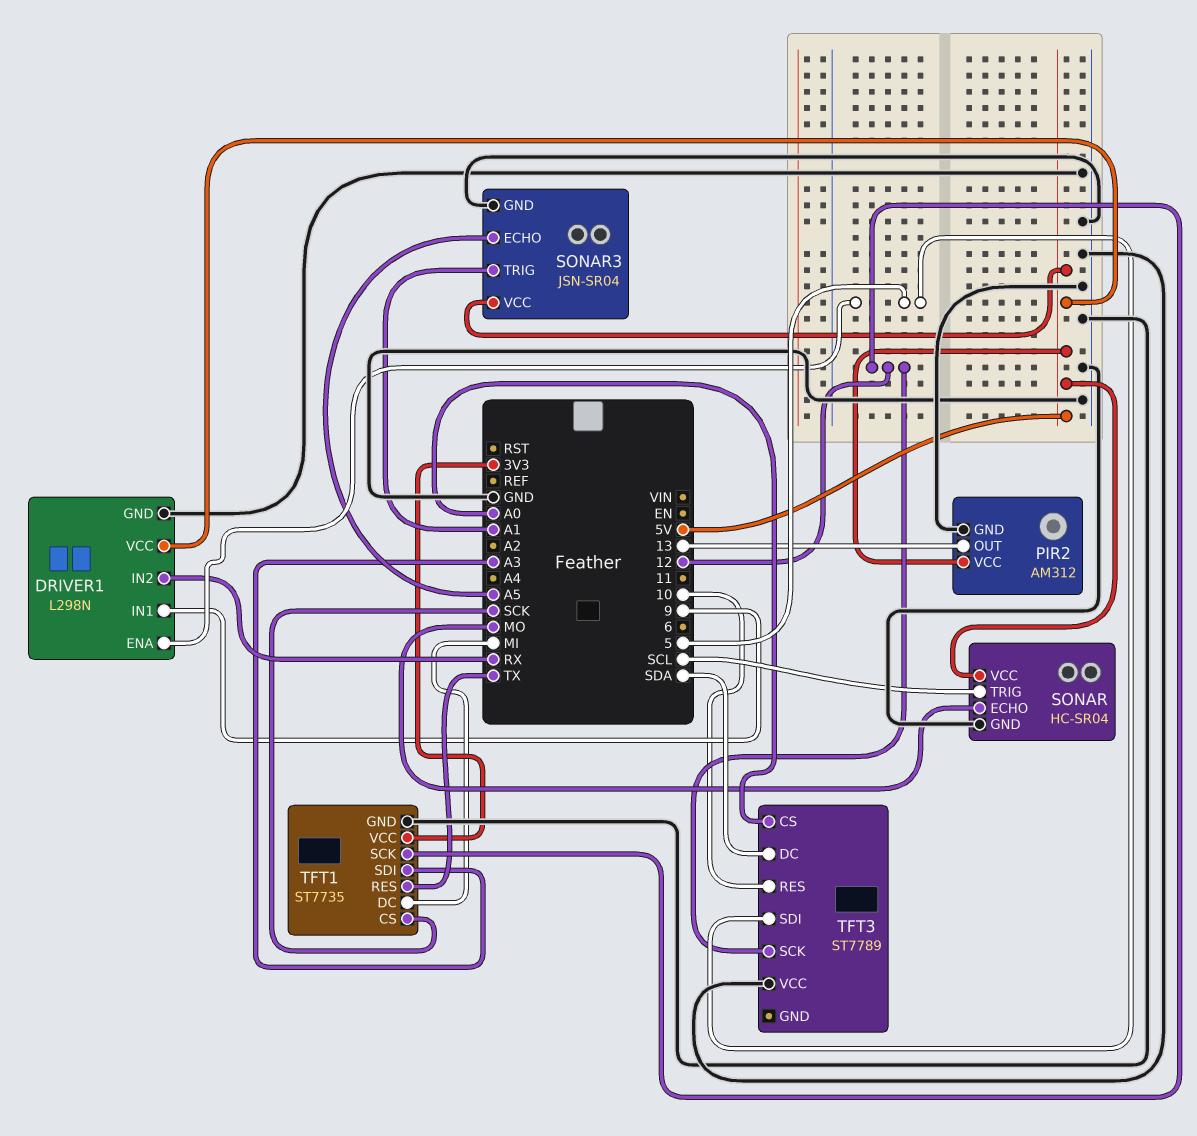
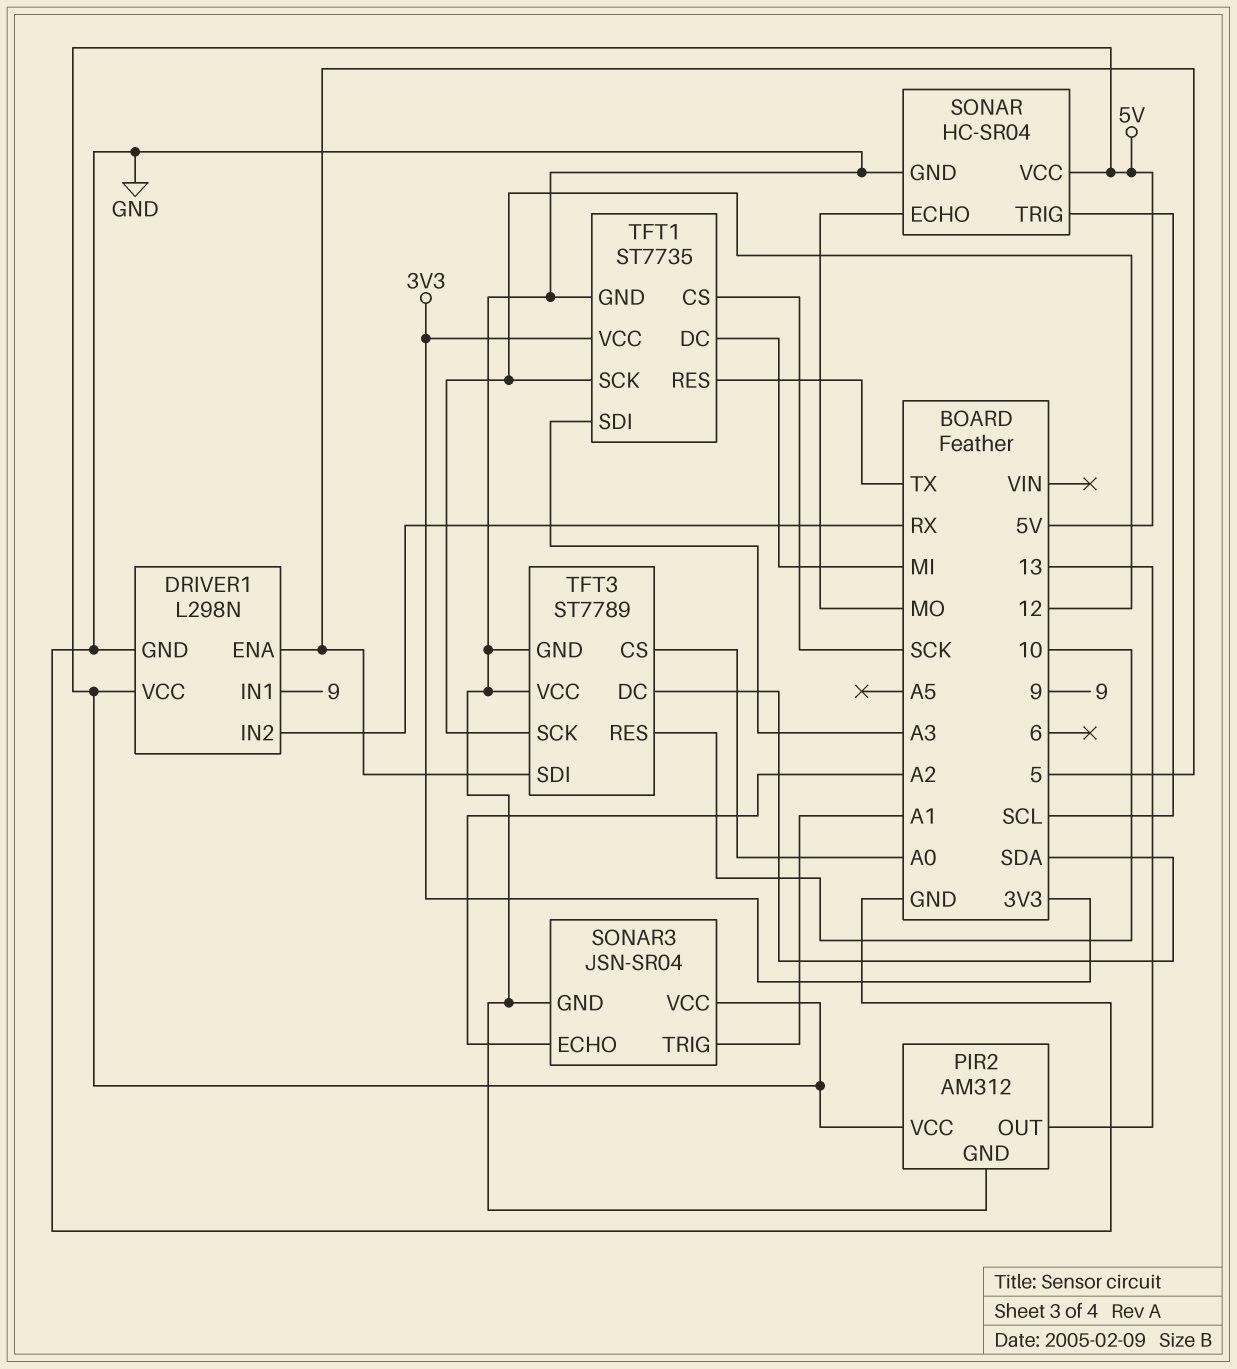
SONAR3 pin ECHO: A5 -> A2
TFT3 pin GND: none -> GND

